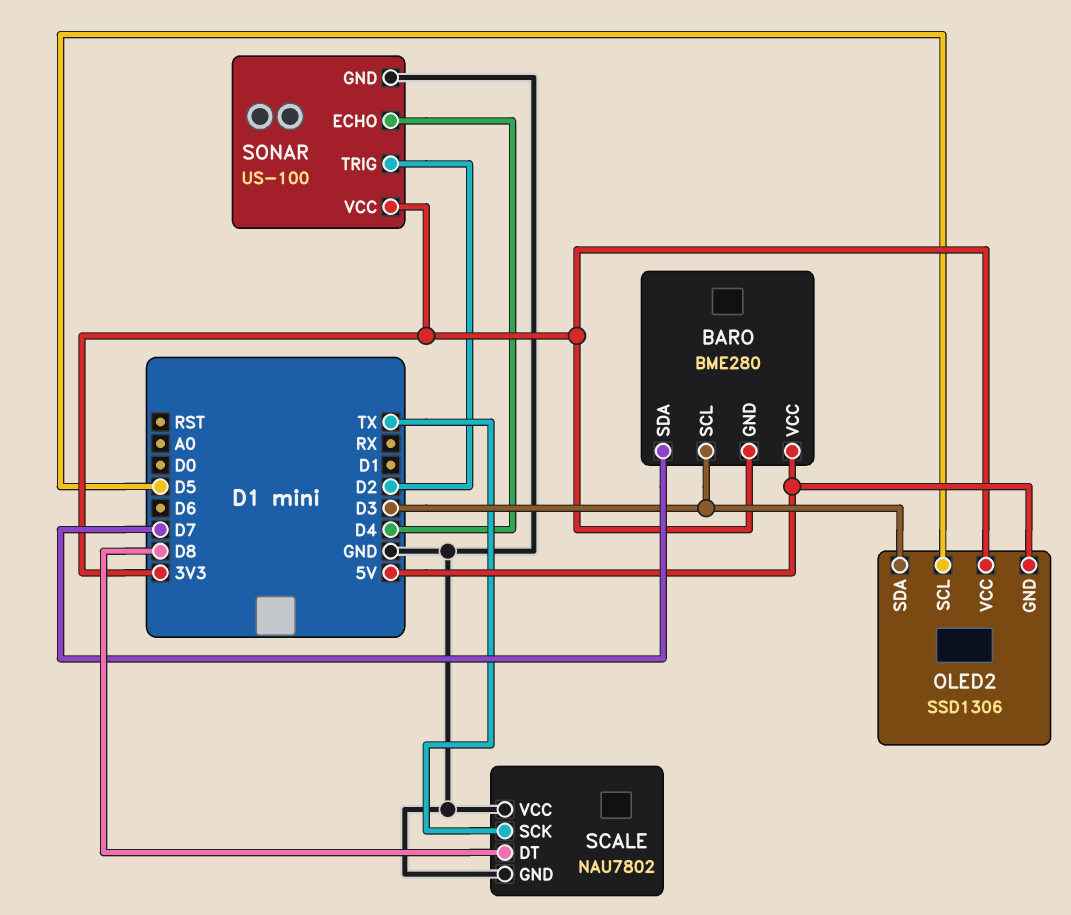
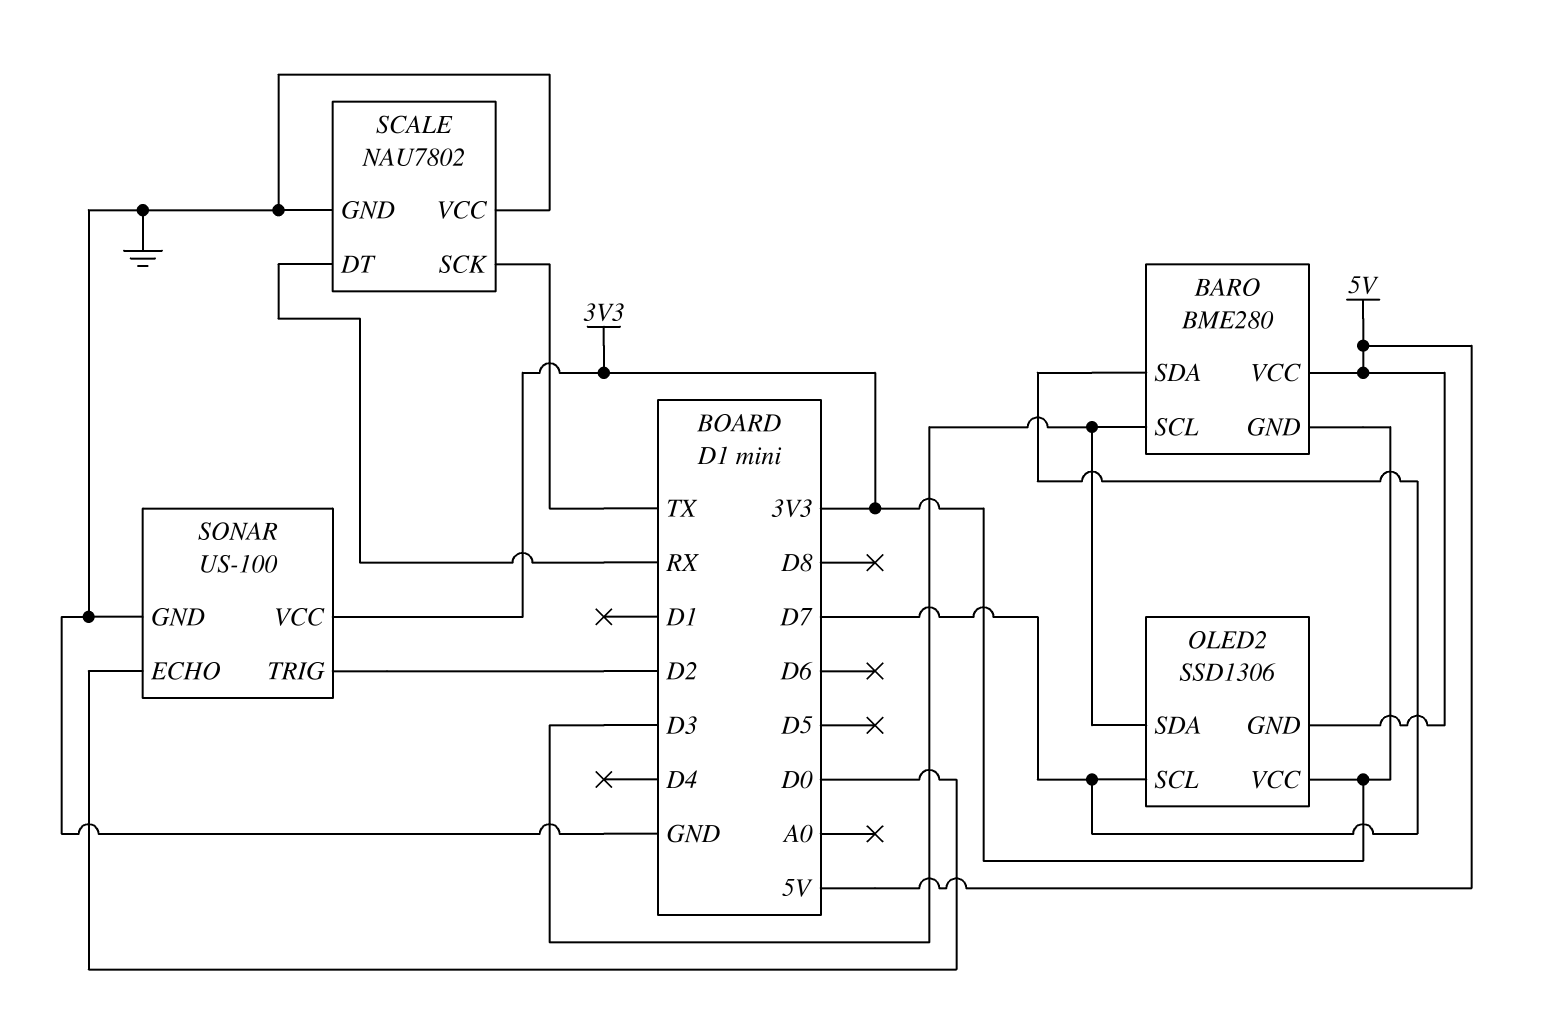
OLED2 pin SCL: D5 -> D7
SCALE pin DT: D8 -> RX
SONAR pin ECHO: D4 -> D0

